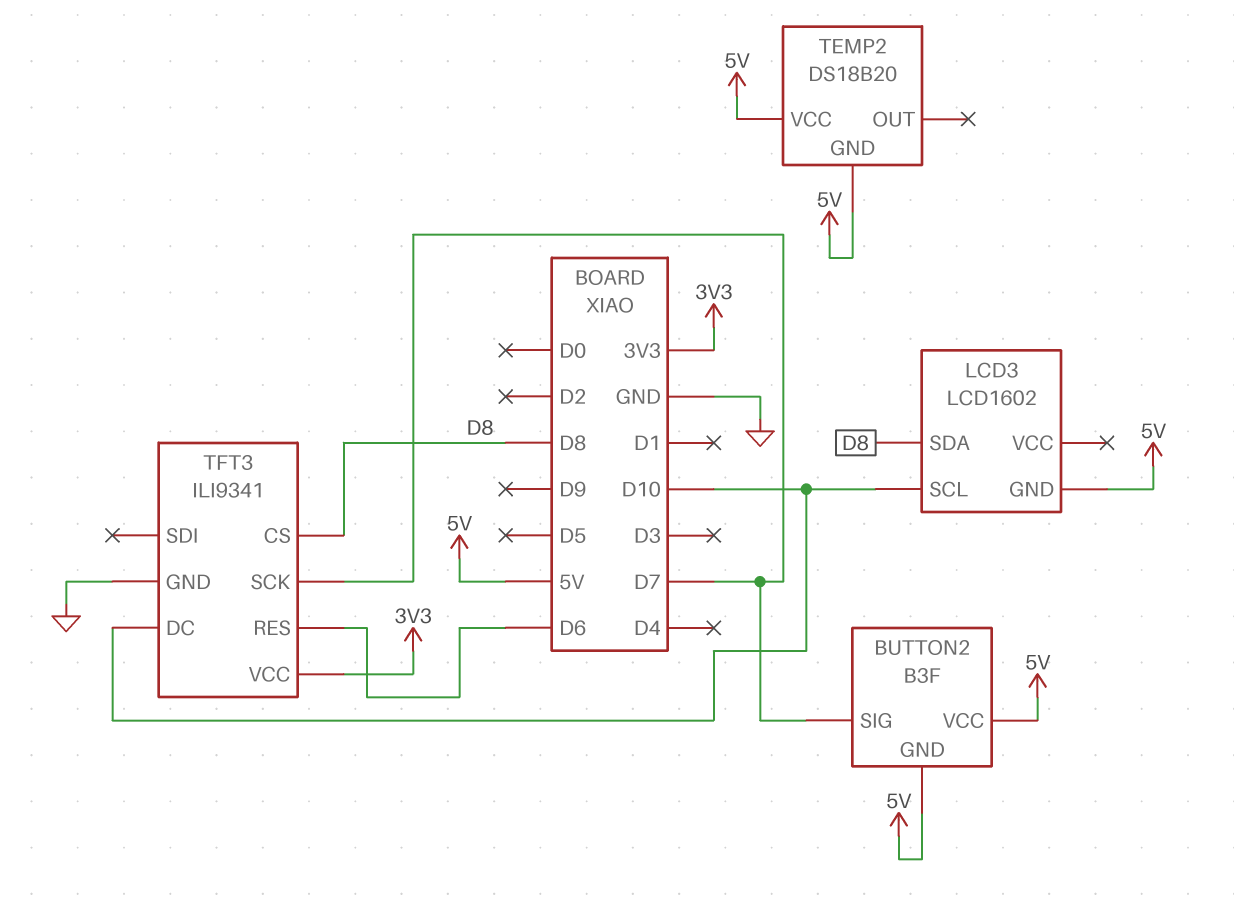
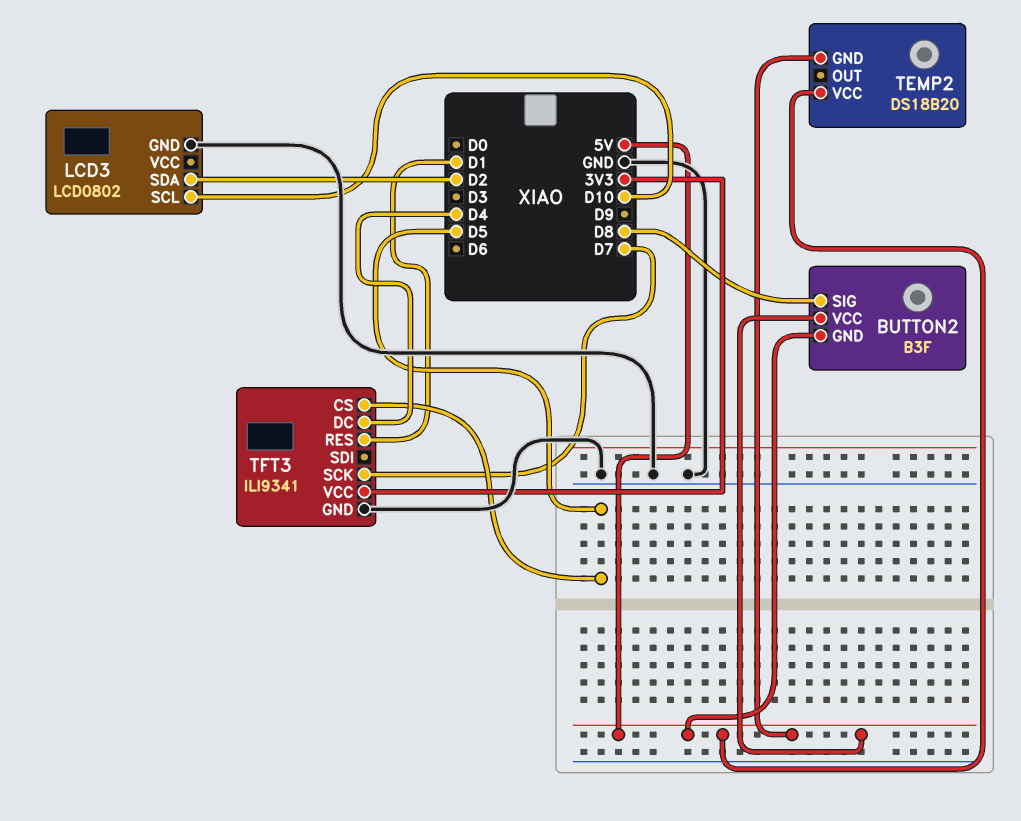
BUTTON2 pin SIG: D7 -> D8
LCD3: LCD1602 -> LCD0802
LCD3 pin GND: 5V -> GND
LCD3 pin SDA: D8 -> D2
TFT3 pin CS: D8 -> D5
TFT3 pin DC: D10 -> D4
TFT3 pin RES: D6 -> D1

